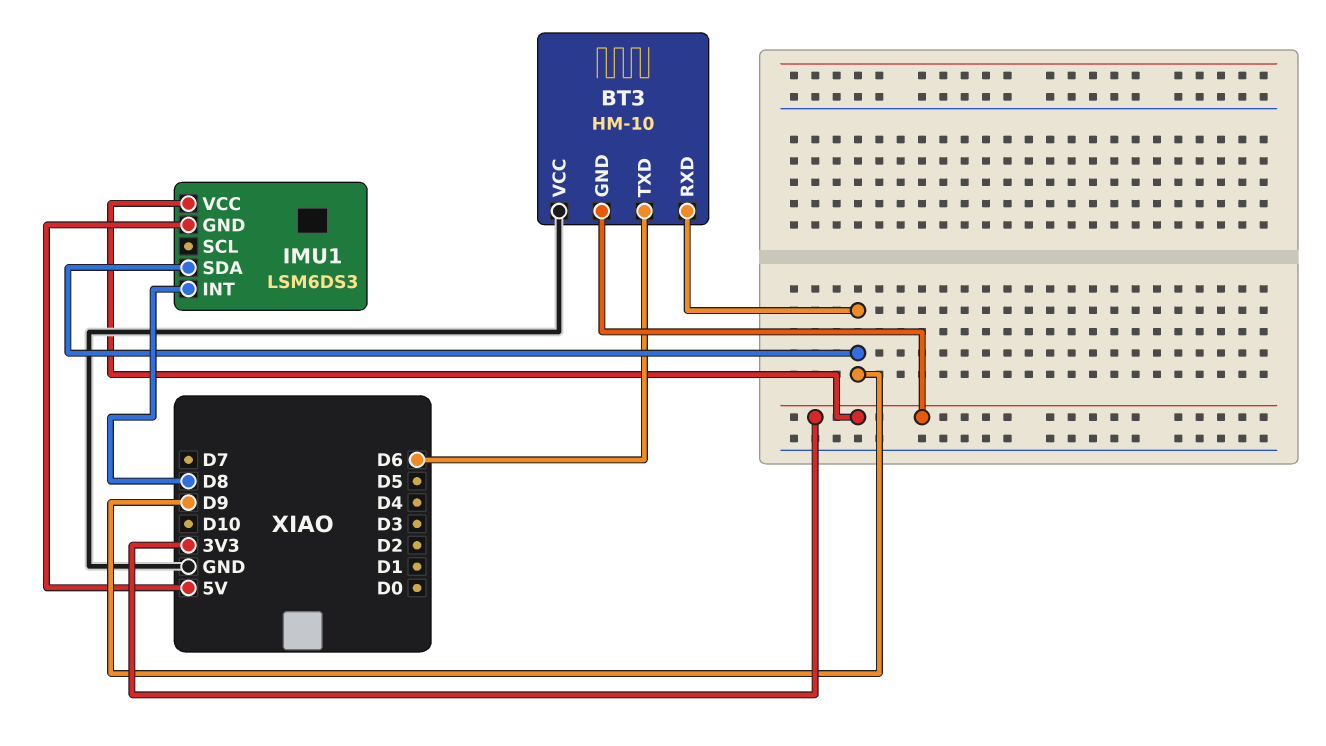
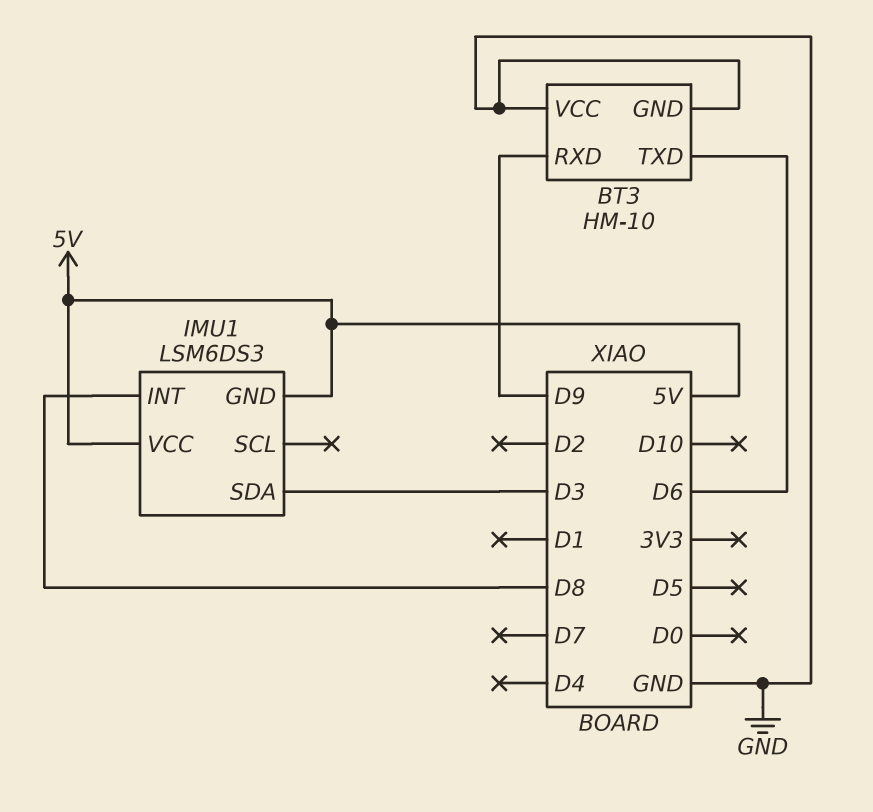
BT3 pin GND: 3V3 -> GND
IMU1 pin SDA: D9 -> D3
IMU1 pin VCC: 3V3 -> 5V

